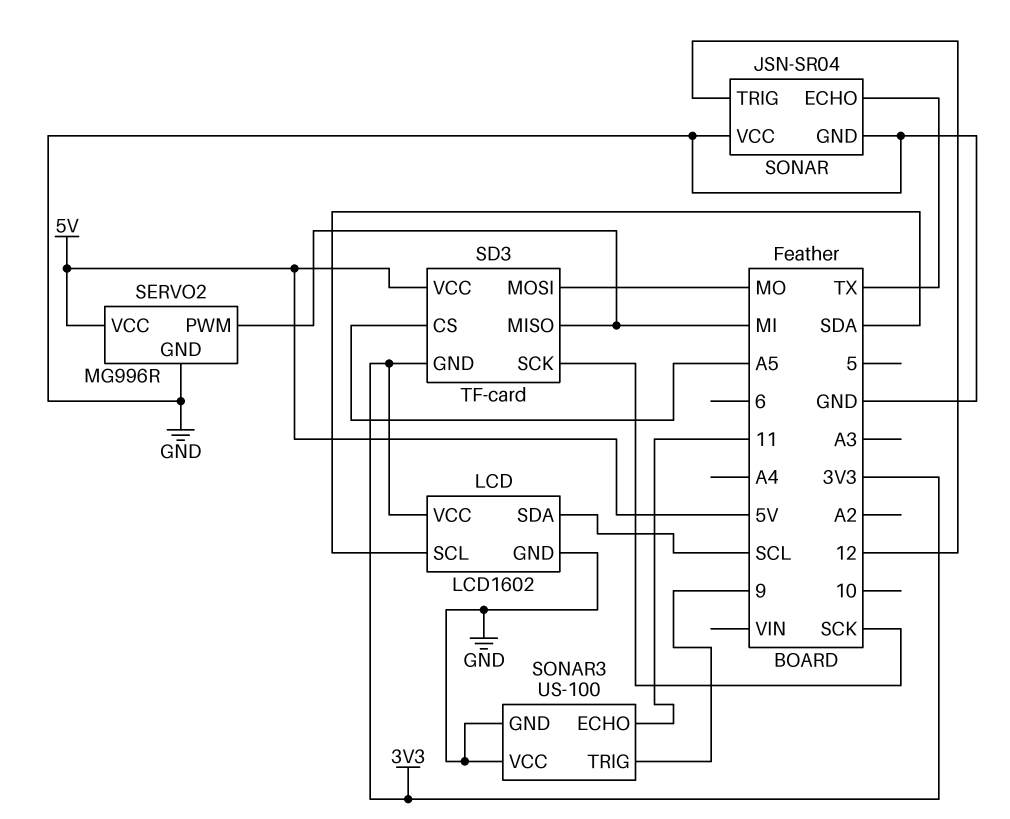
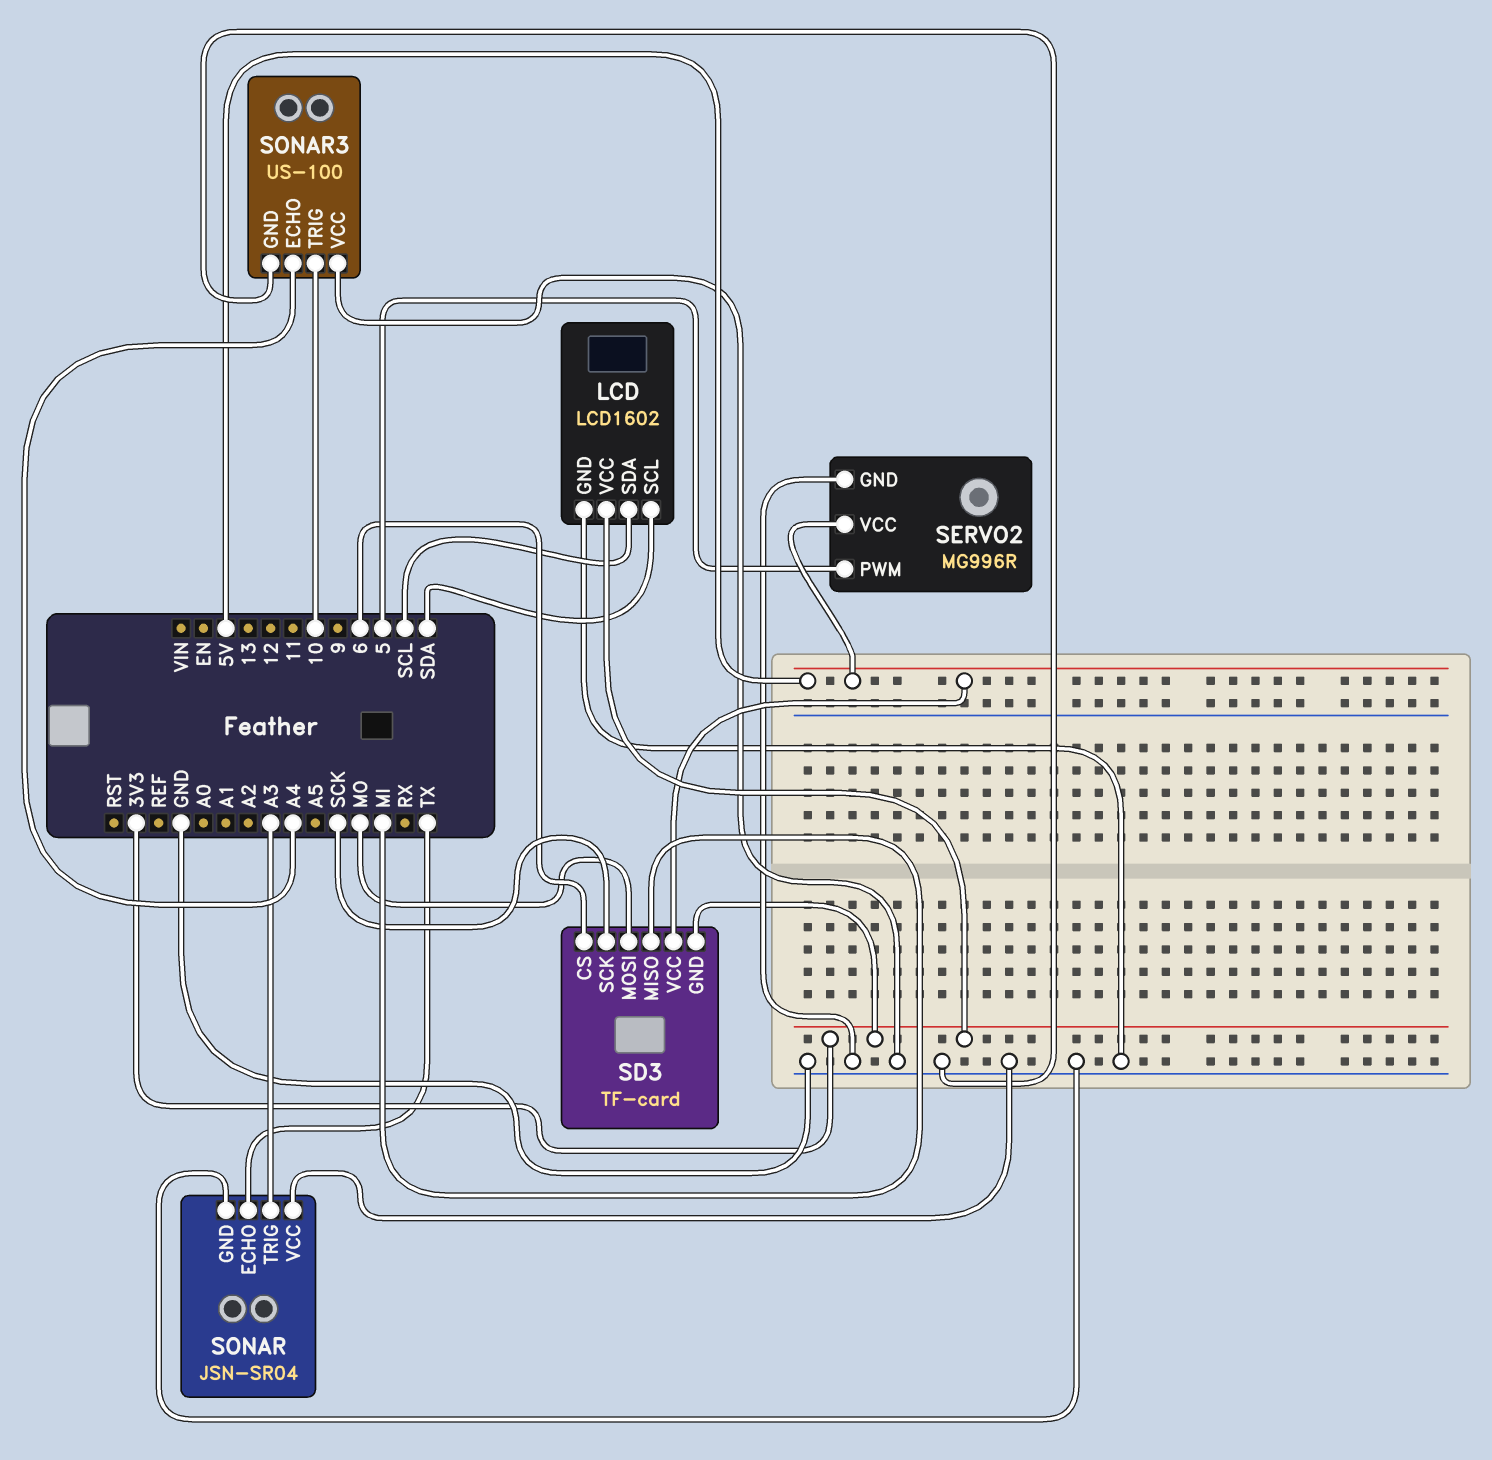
SD3 pin CS: A5 -> 6
SERVO2 pin PWM: MI -> 5
SONAR pin TRIG: 12 -> A3
SONAR3 pin ECHO: 11 -> A4
SONAR3 pin TRIG: 9 -> 10

